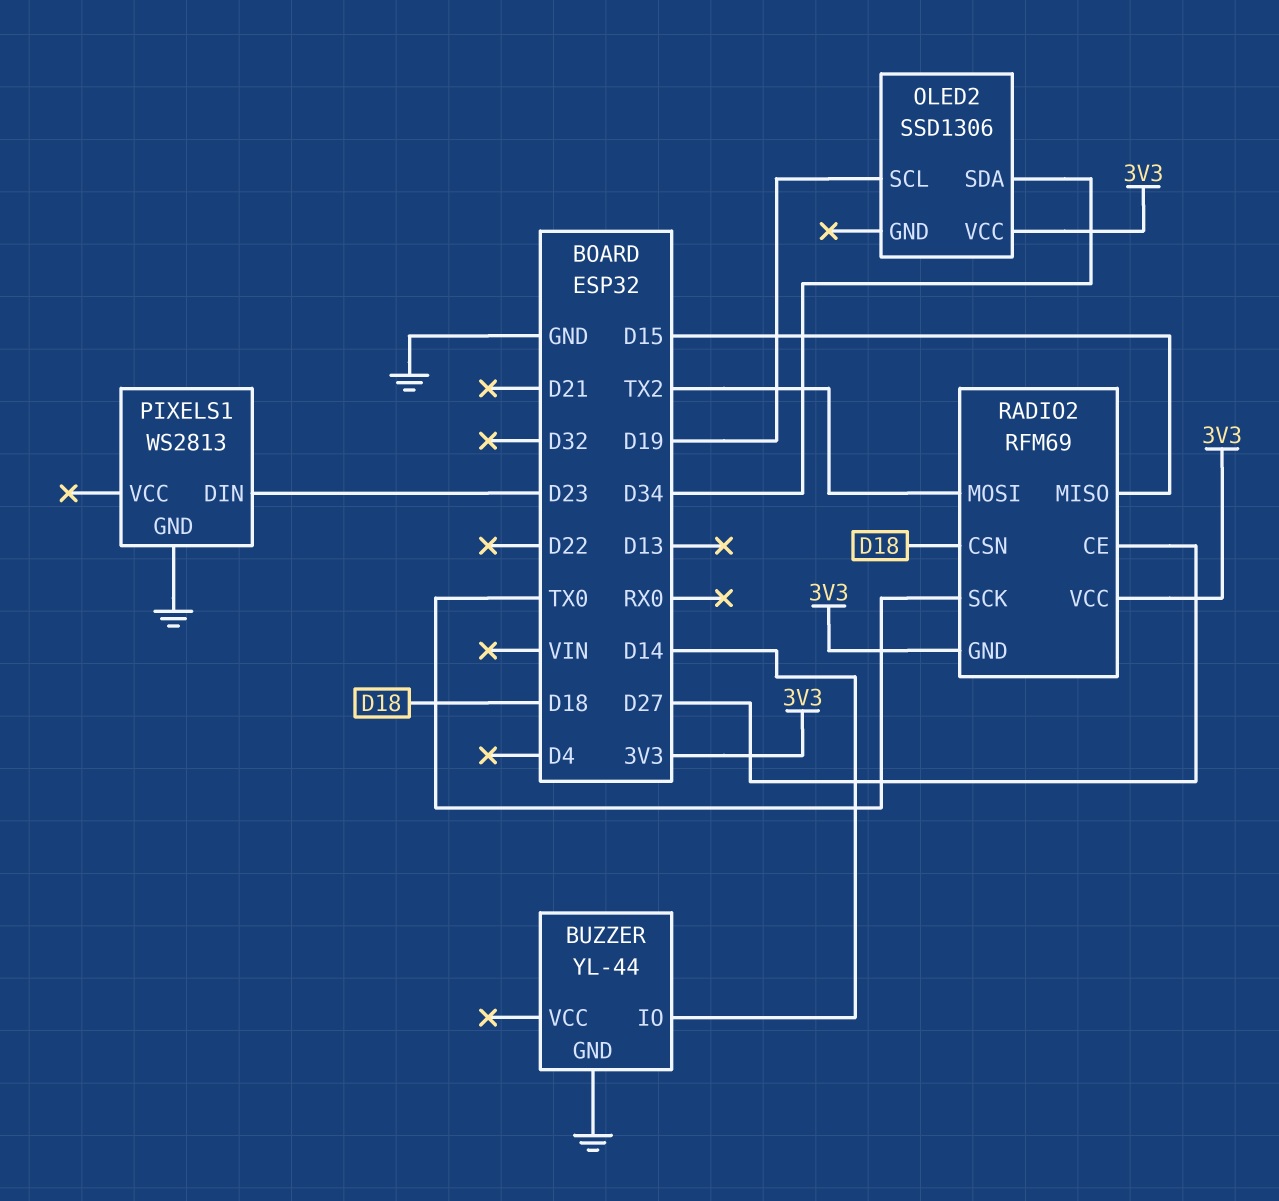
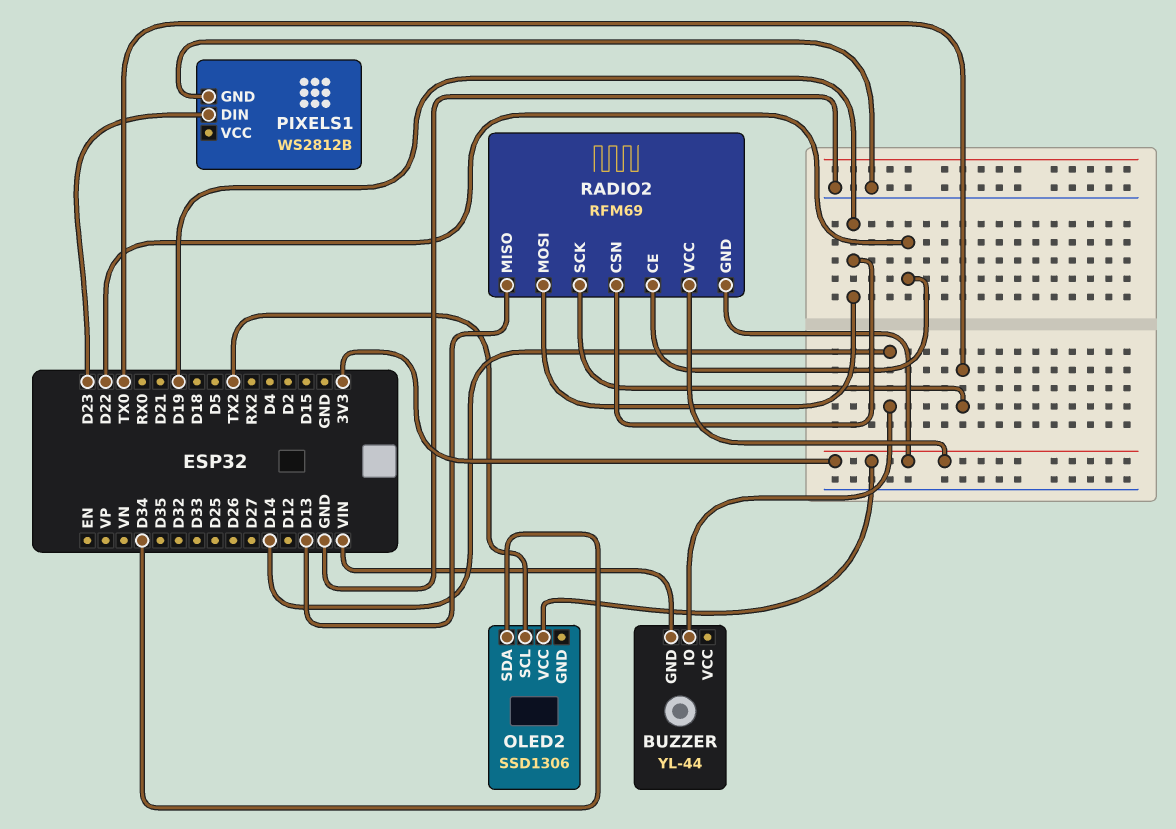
BUZZER pin GND: GND -> VIN
OLED2 pin SCL: D19 -> TX2
PIXELS1: WS2813 -> WS2812B
RADIO2 pin CE: D27 -> D22
RADIO2 pin CSN: D18 -> D19
RADIO2 pin MISO: D15 -> D13
RADIO2 pin MOSI: TX2 -> D19

